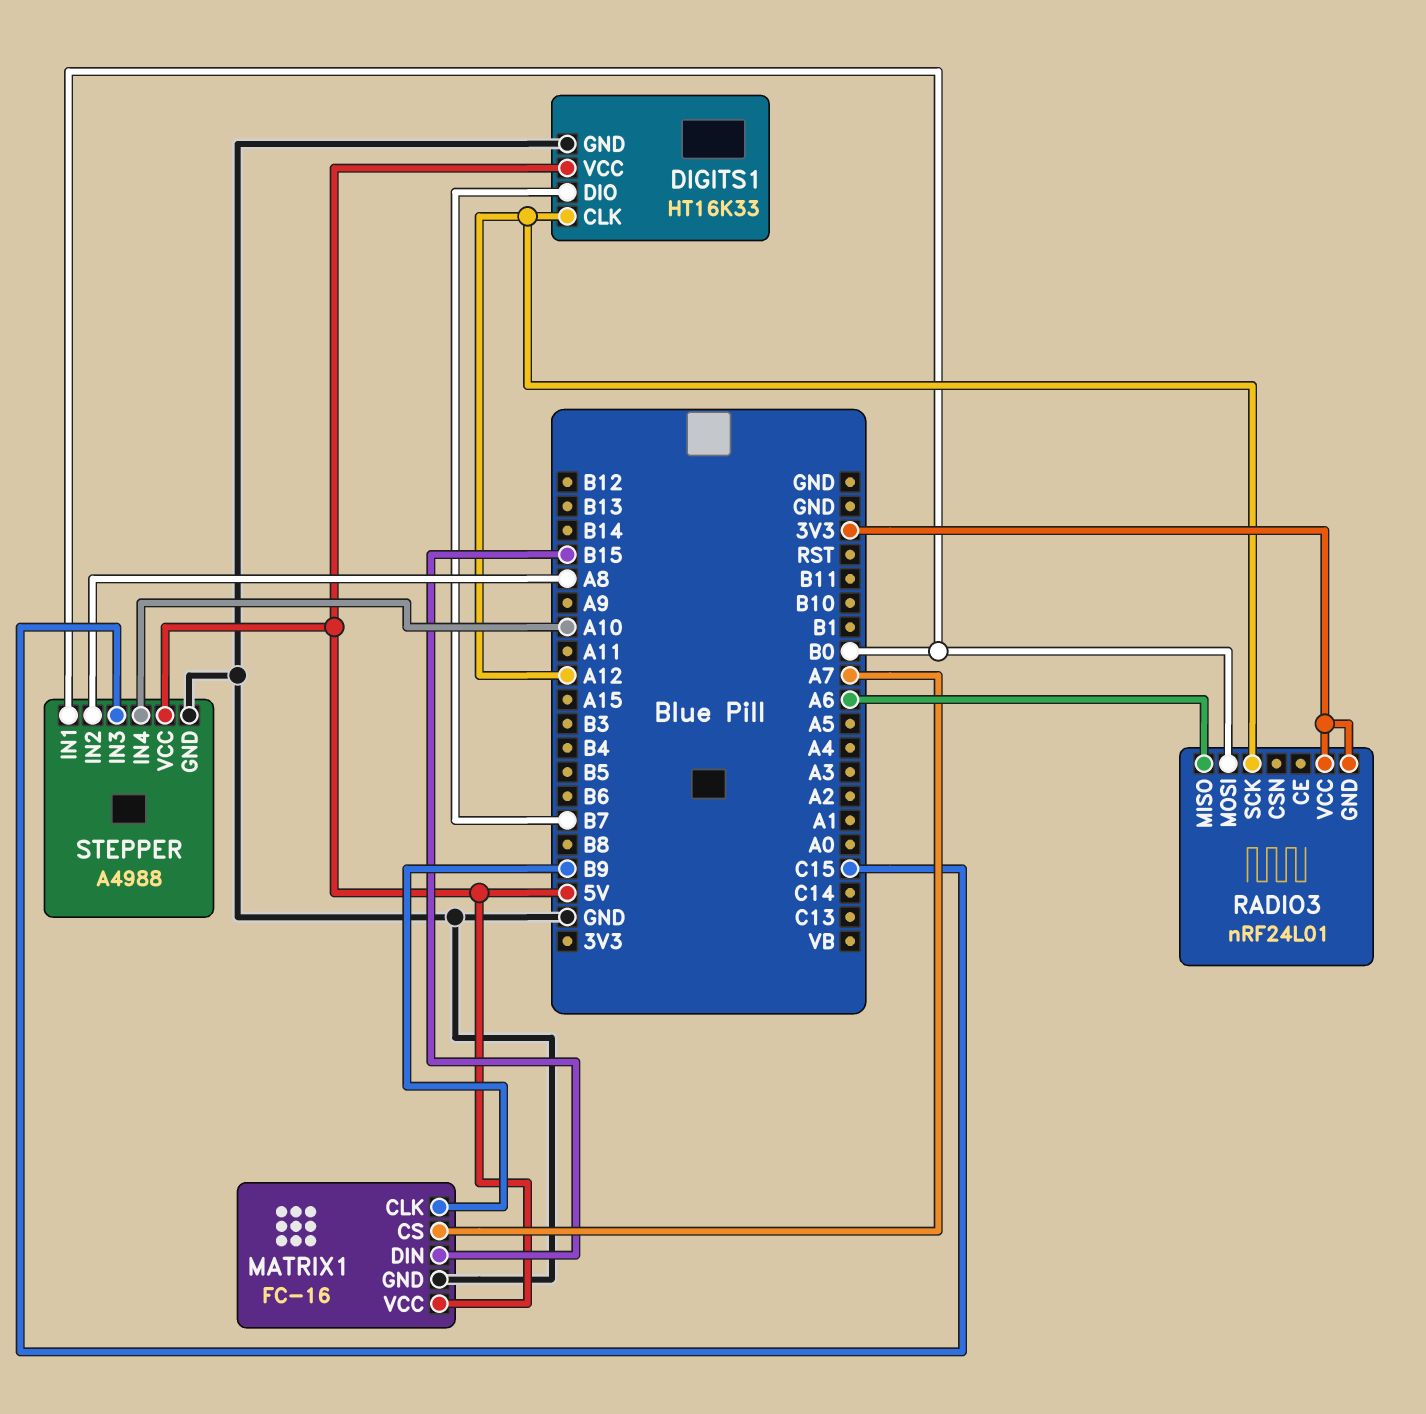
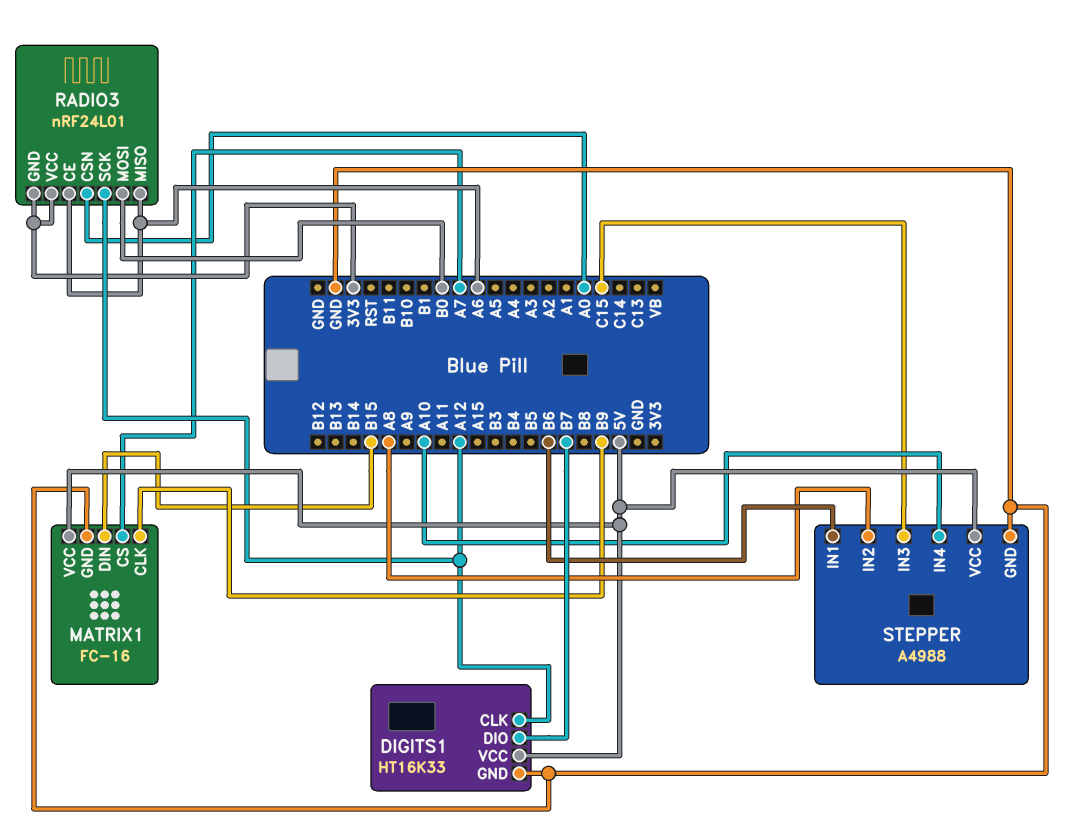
RADIO3 pin CE: none -> A6
RADIO3 pin CSN: none -> A0
STEPPER pin IN1: B0 -> B6

